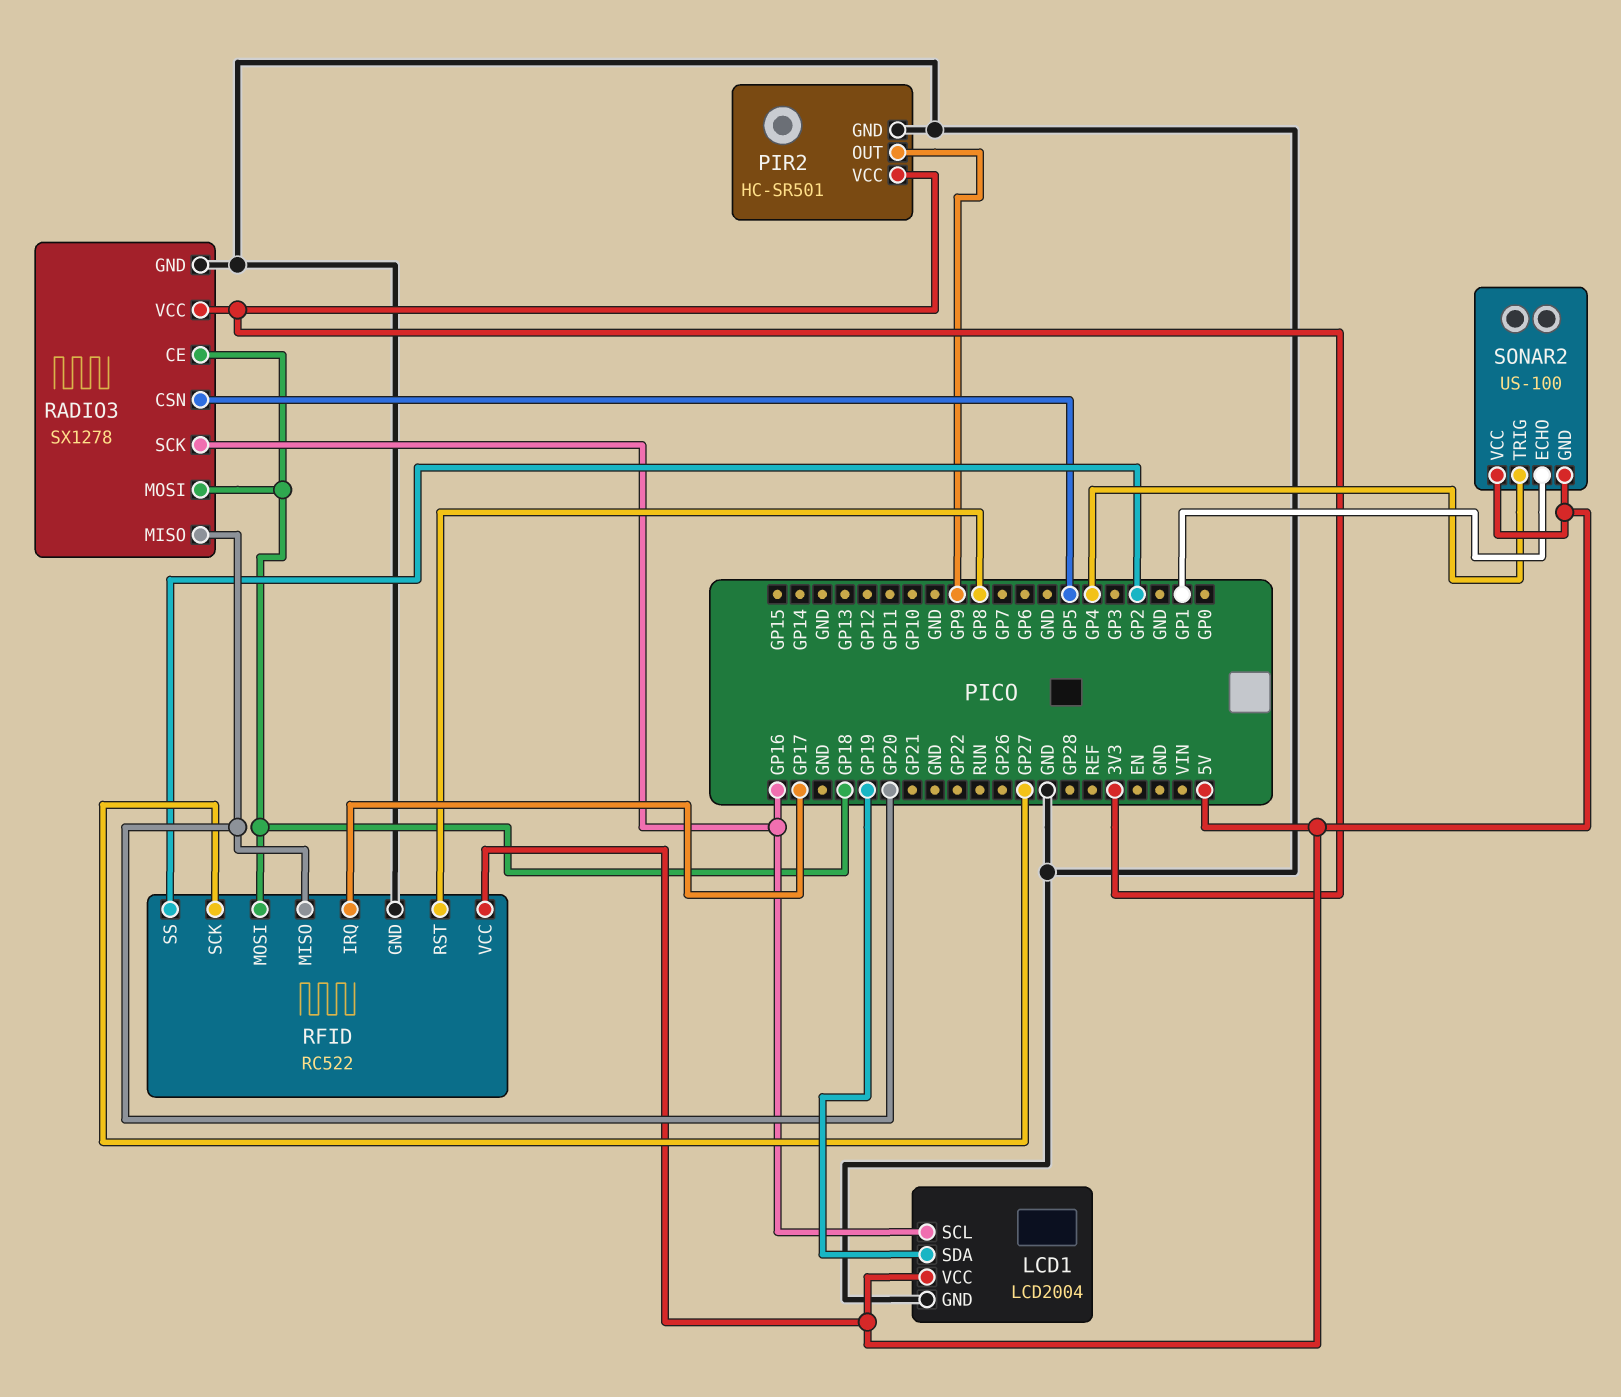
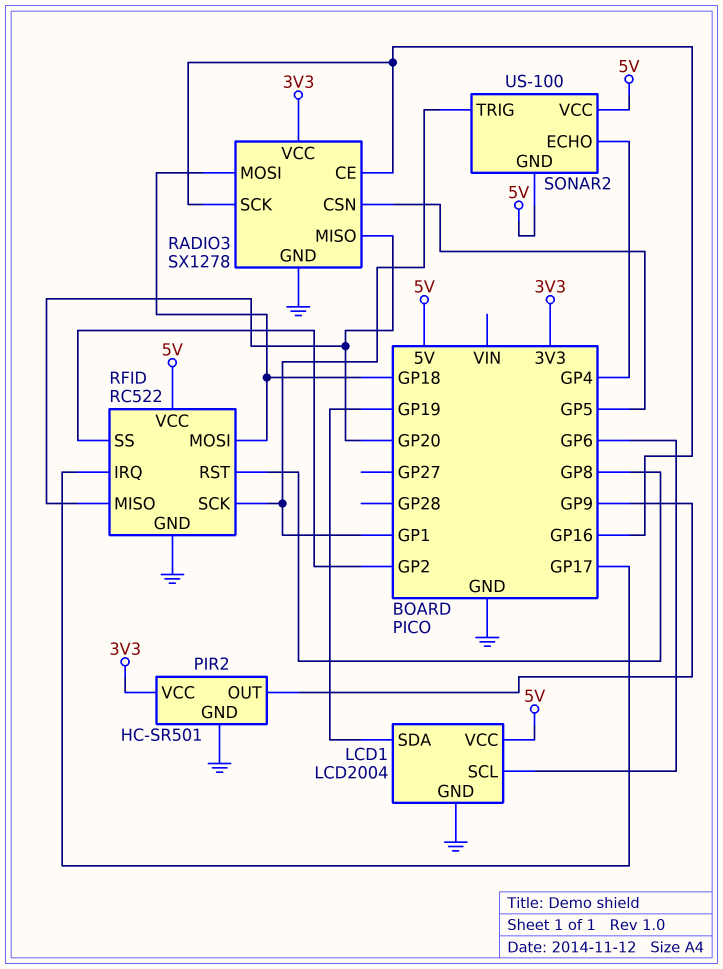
LCD1 pin SCL: GP16 -> GP6
RADIO3 pin CE: GP18 -> GP16
RFID pin SCK: GP27 -> GP1
SONAR2 pin ECHO: GP1 -> GP4
SONAR2 pin TRIG: GP4 -> GP1

